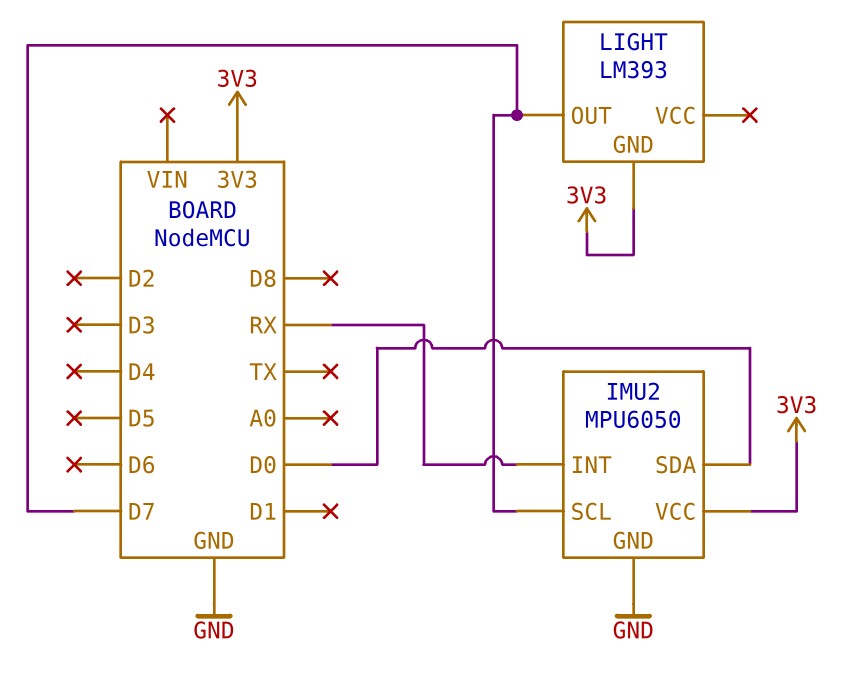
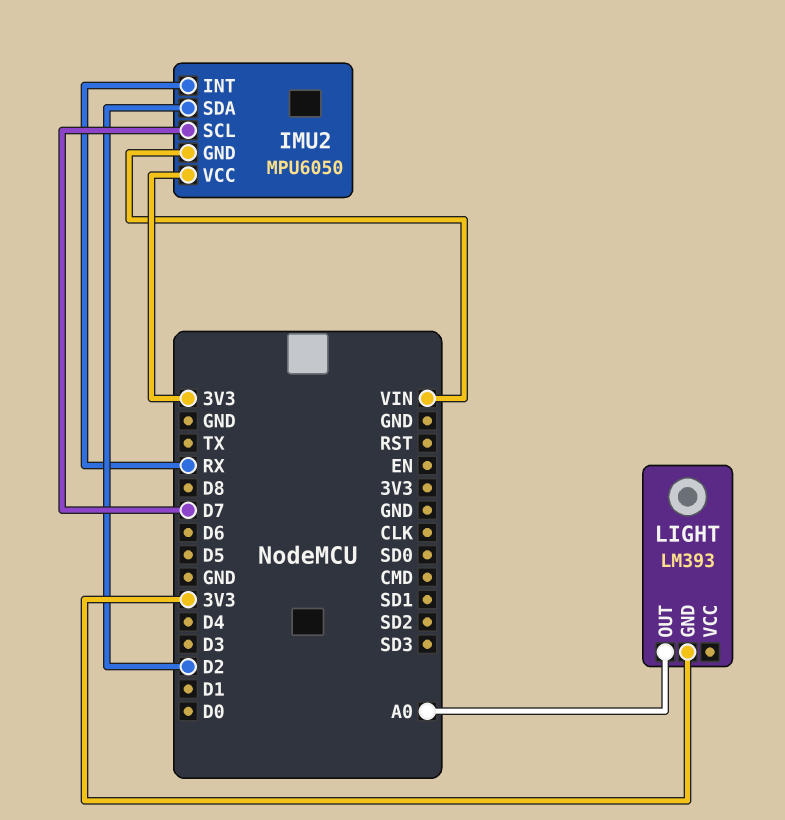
IMU2 pin GND: GND -> VIN
IMU2 pin SDA: D0 -> D2
LIGHT pin OUT: D7 -> A0

